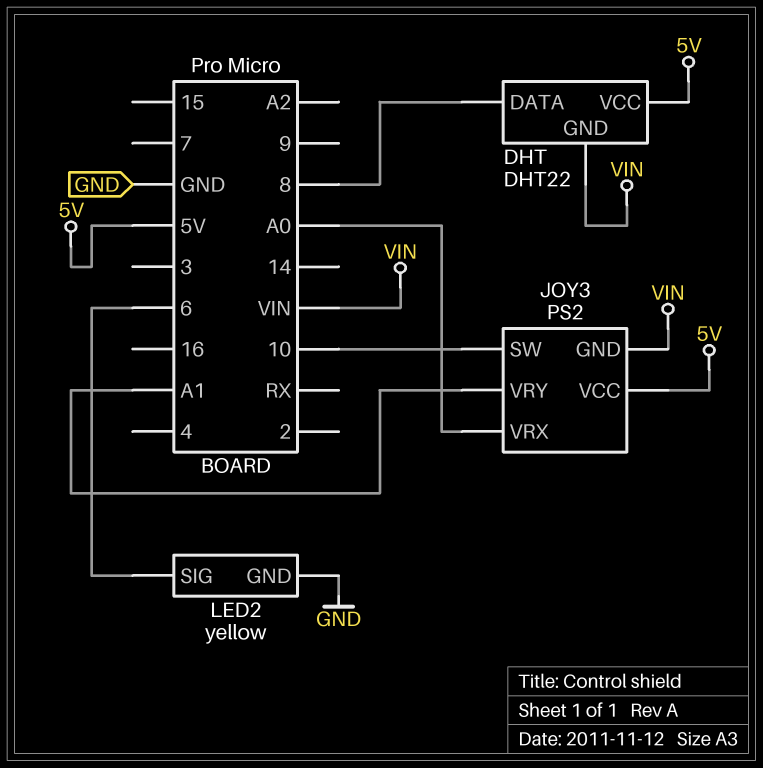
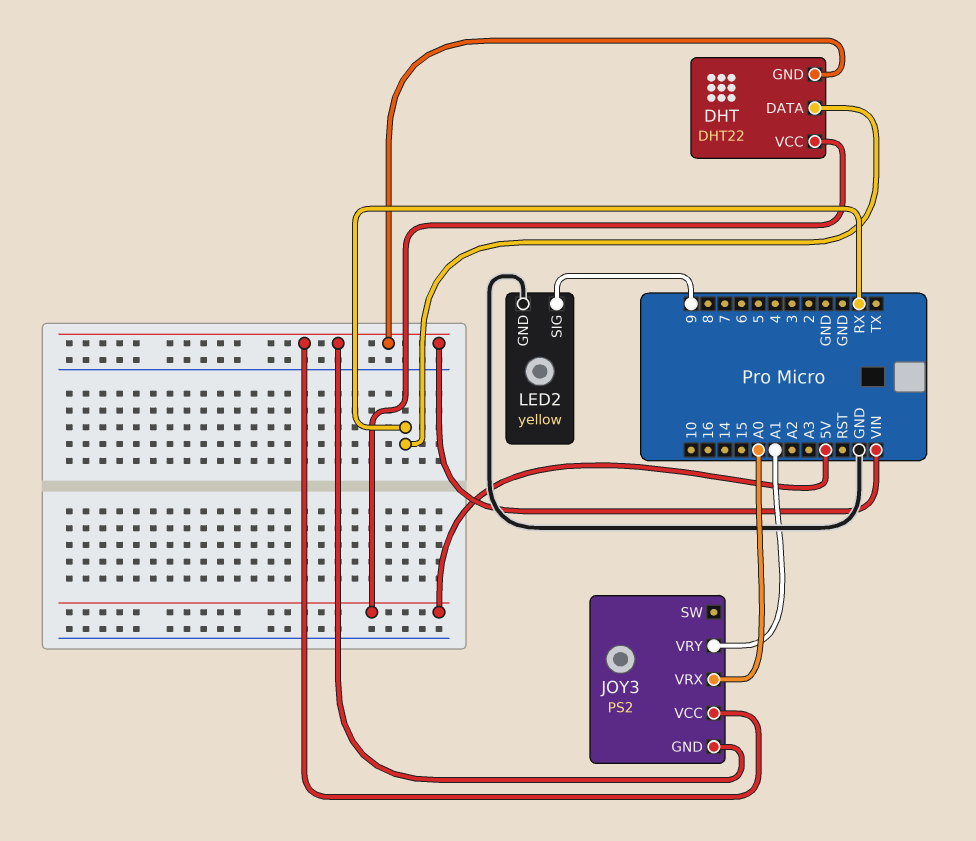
DHT pin DATA: 8 -> RX
JOY3 pin SW: 10 -> none
JOY3 pin VCC: 5V -> VIN
LED2 pin SIG: 6 -> 9

